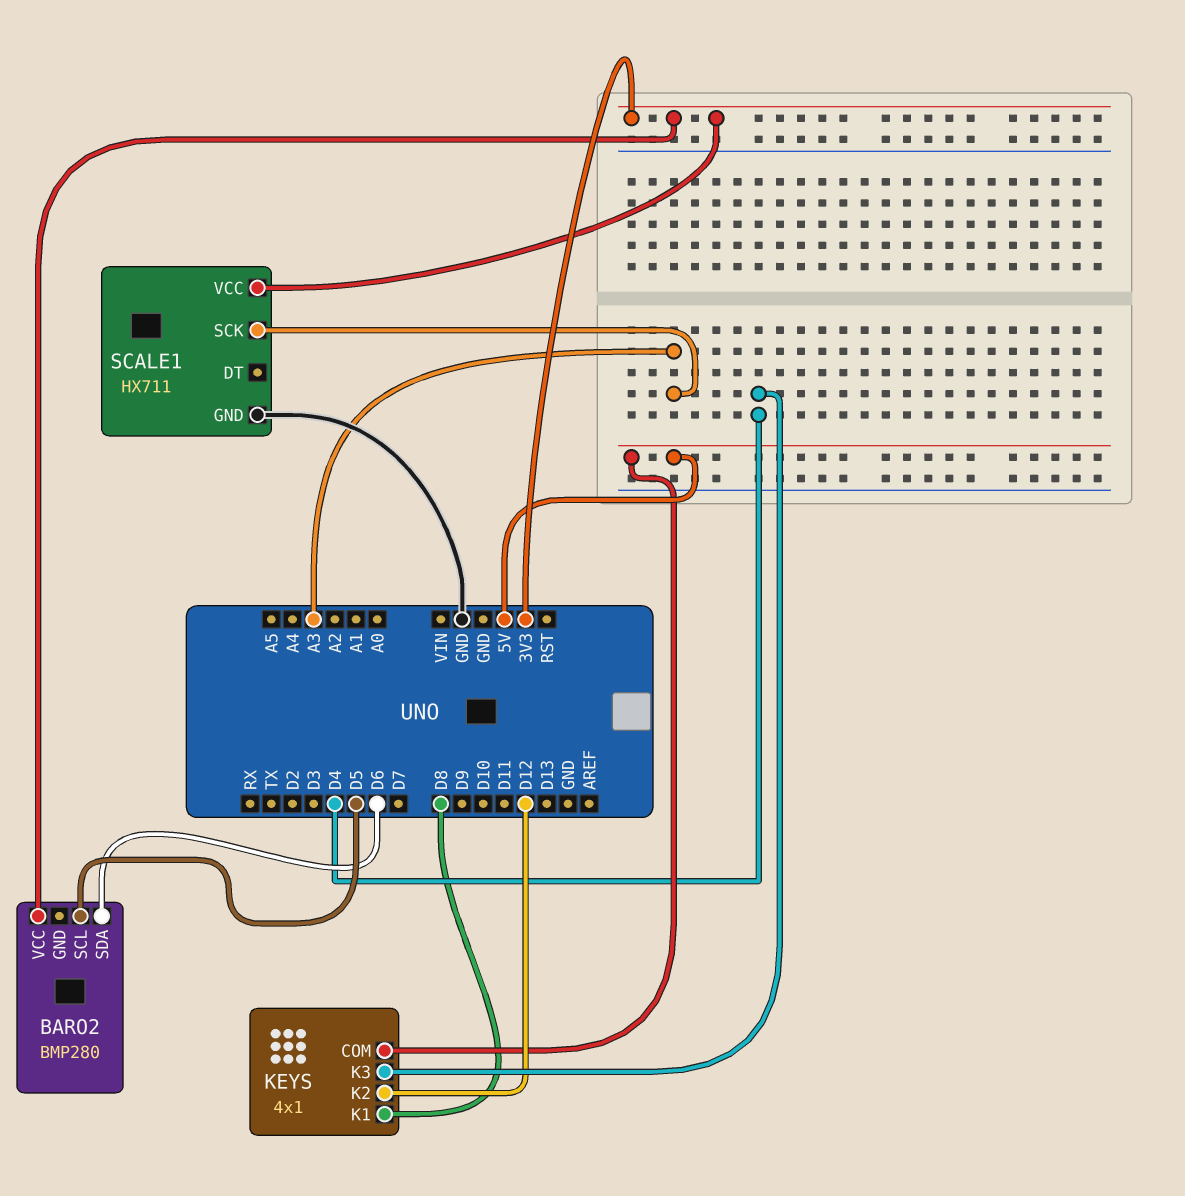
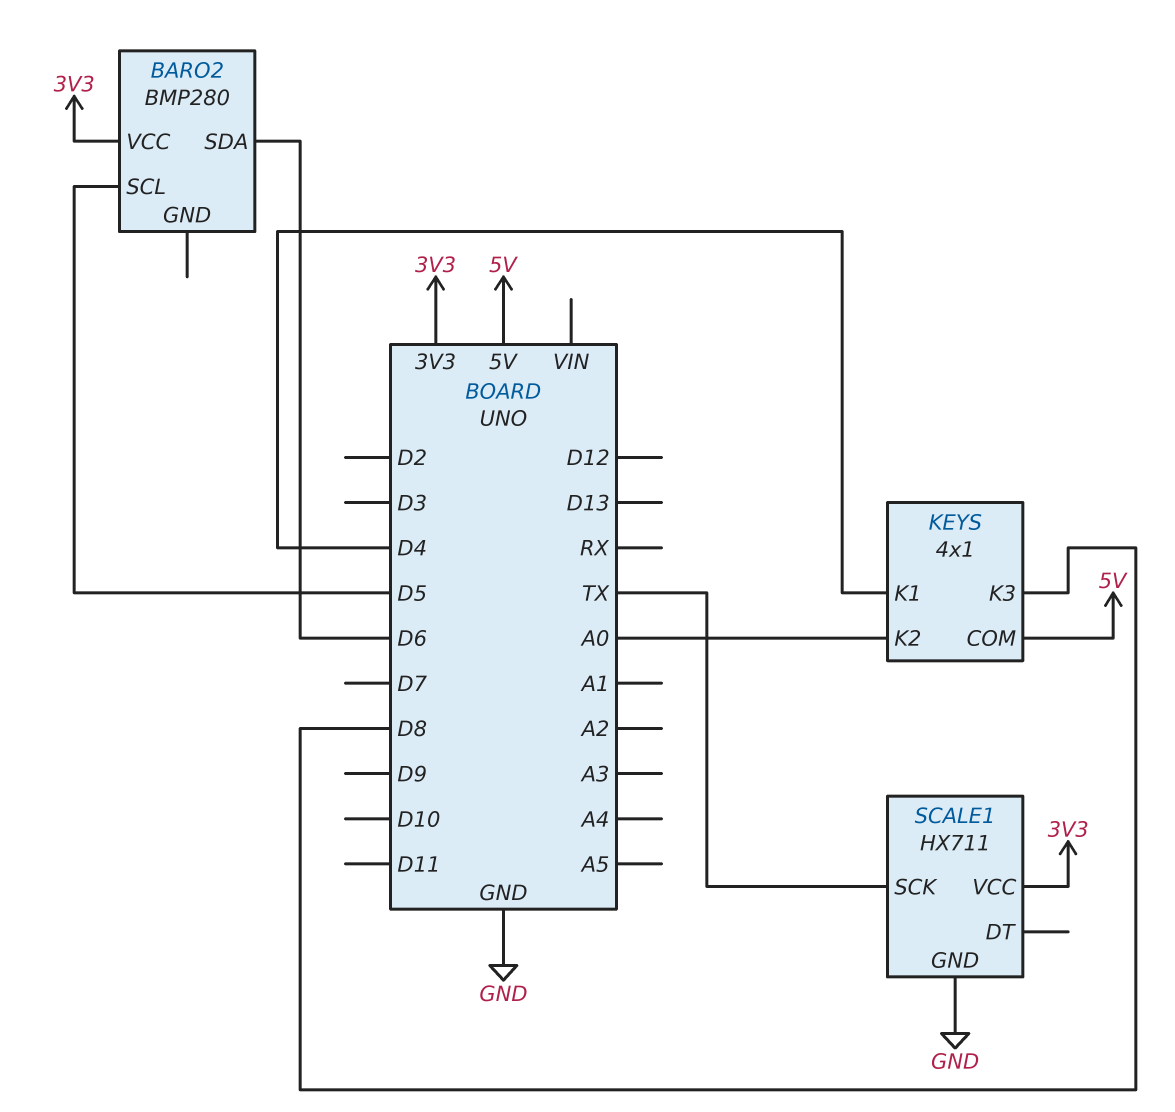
KEYS pin K1: D8 -> D4
KEYS pin K2: D12 -> A0
KEYS pin K3: D4 -> D8
SCALE1 pin SCK: A3 -> TX

